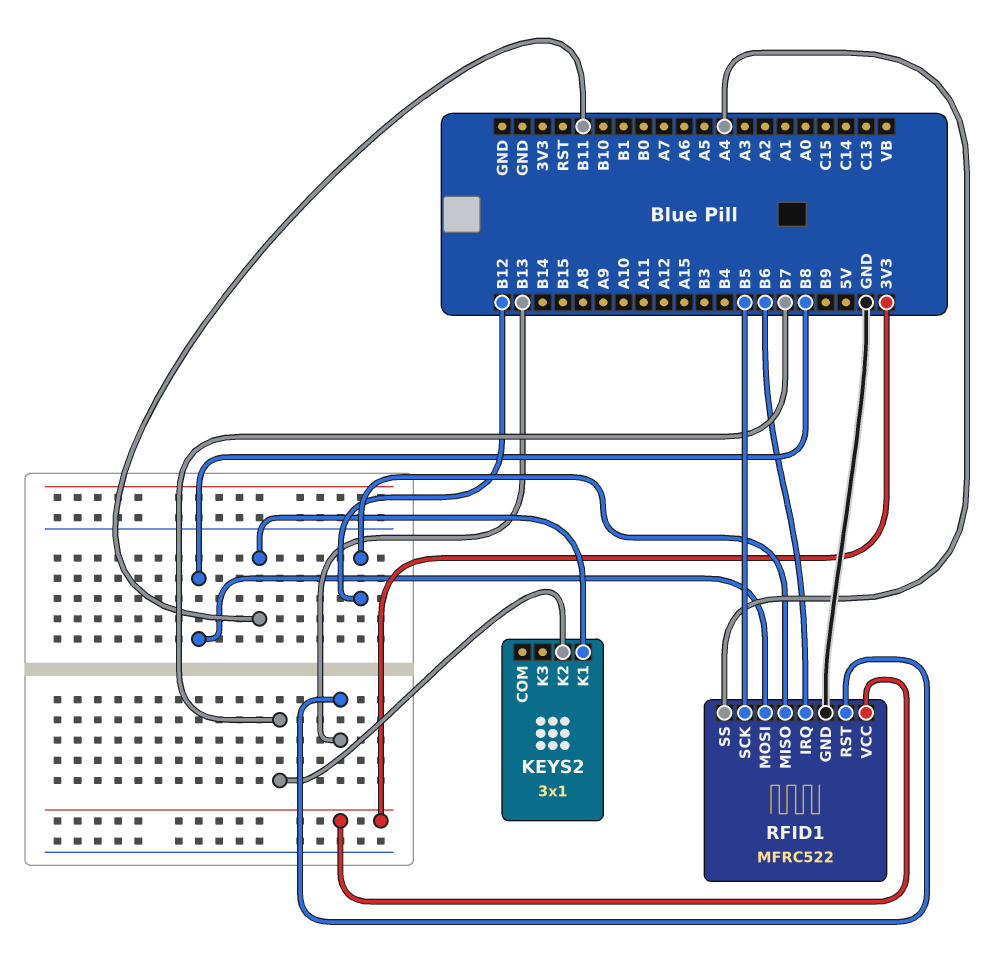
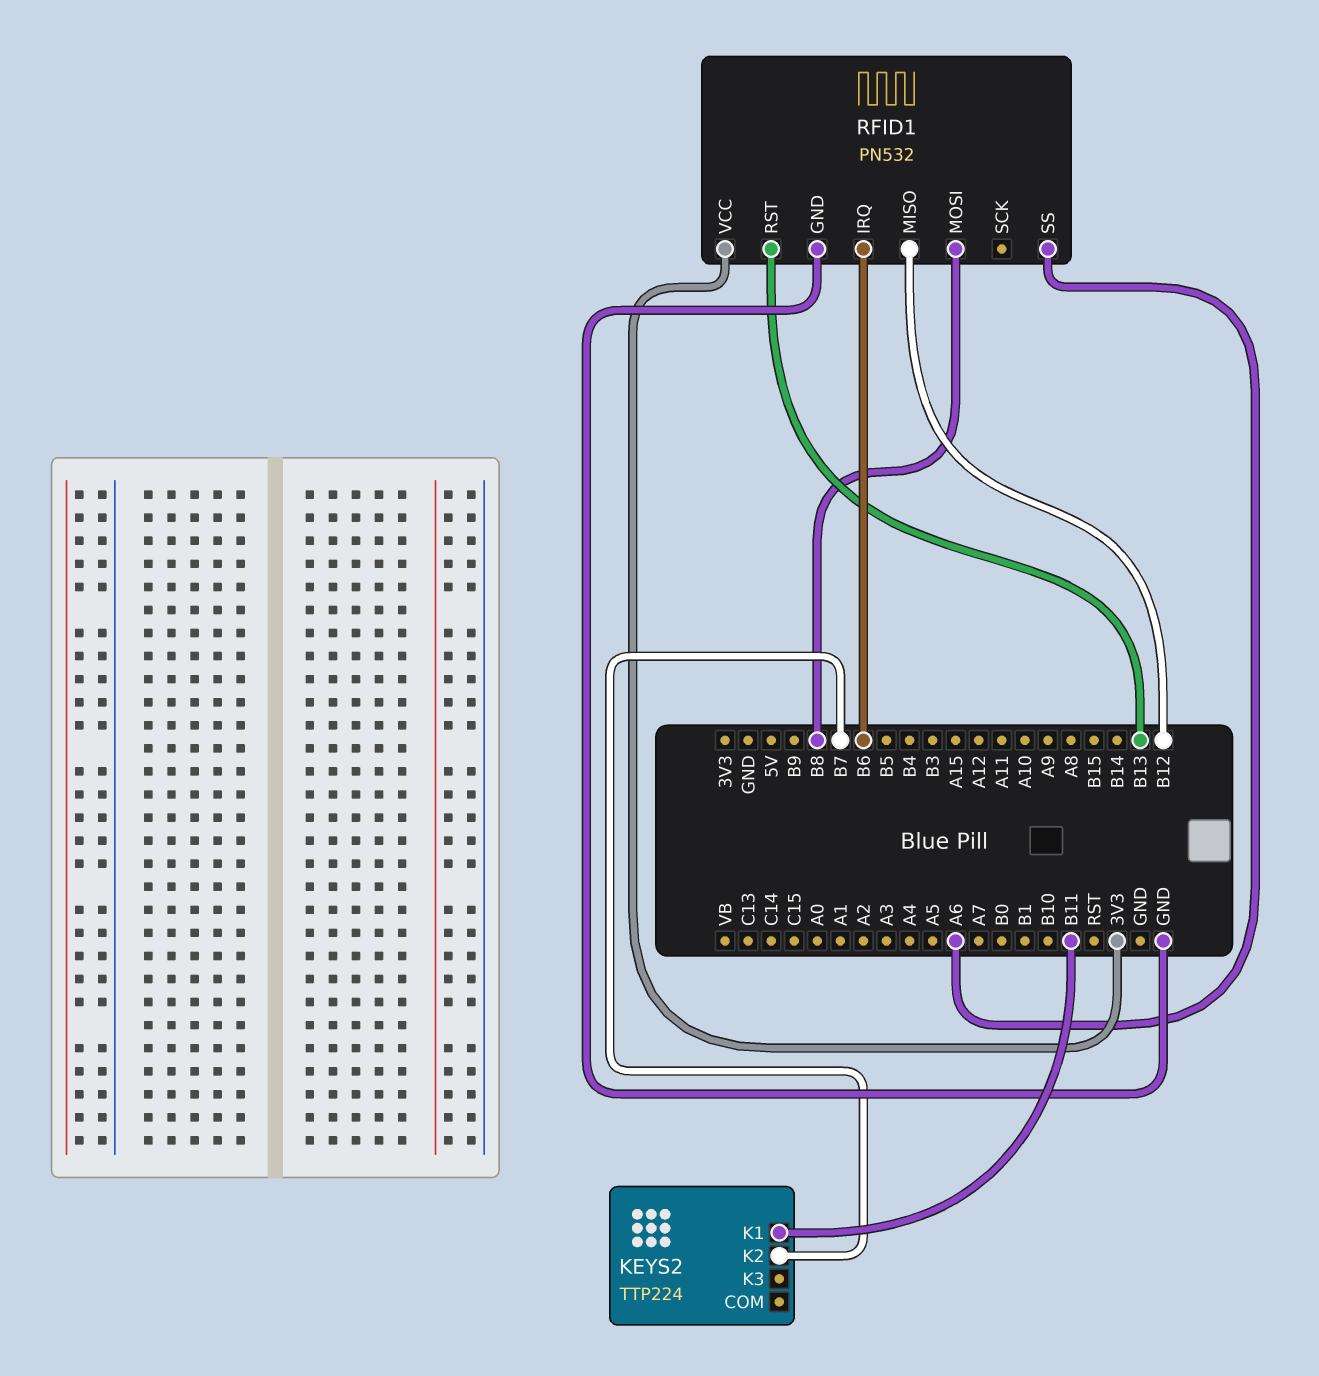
KEYS2: 3x1 -> TTP224
RFID1: MFRC522 -> PN532
RFID1 pin SCK: B5 -> none
RFID1 pin SS: A4 -> A6

